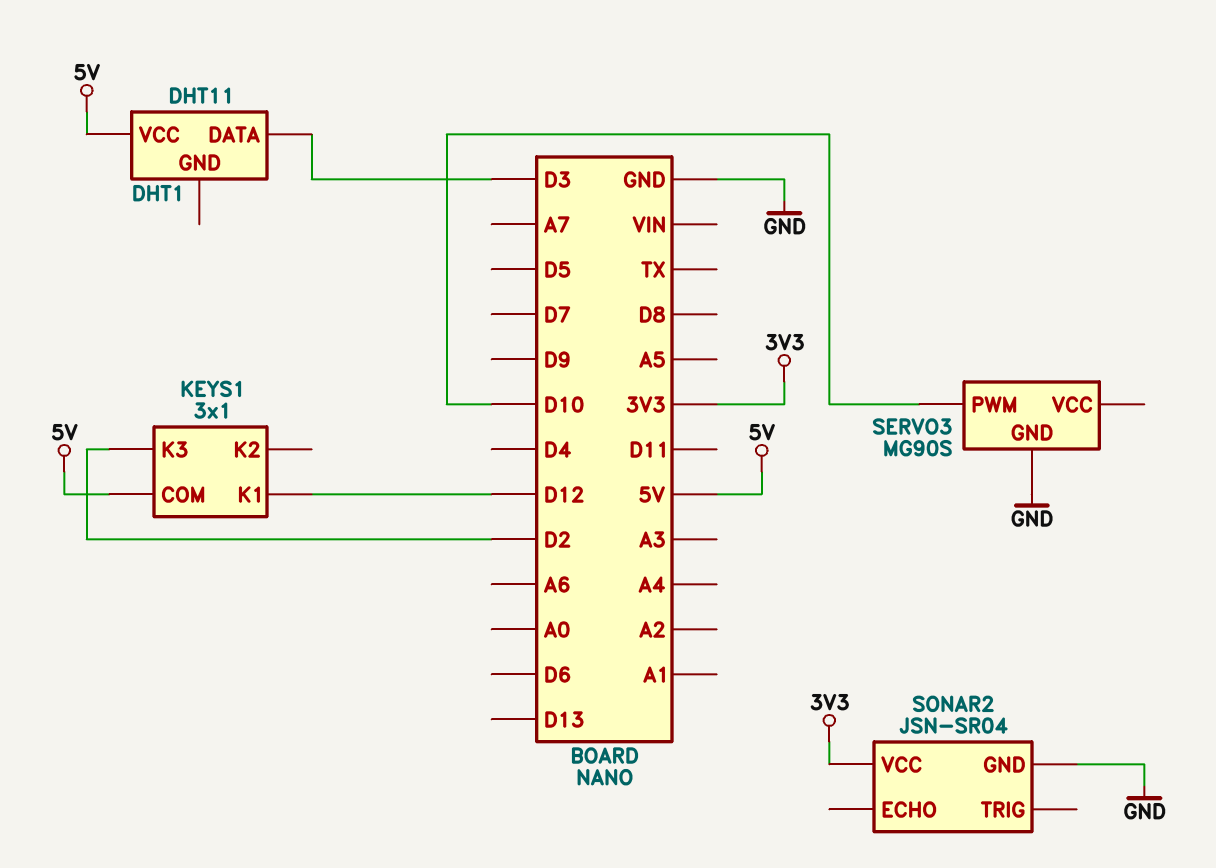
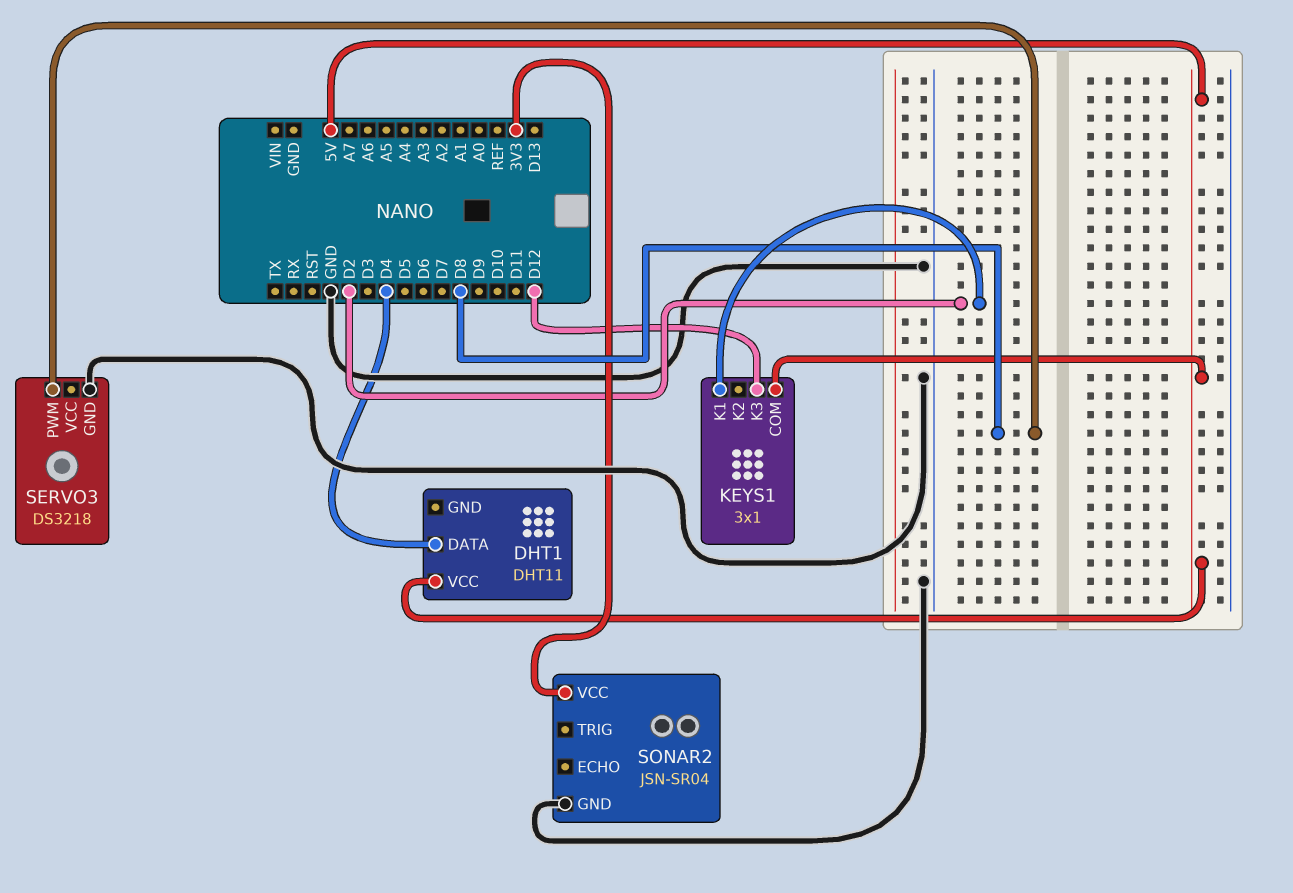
DHT1 pin DATA: D3 -> D4
KEYS1 pin K1: D12 -> D2
KEYS1 pin K3: D2 -> D12
SERVO3: MG90S -> DS3218
SERVO3 pin PWM: D10 -> D8

